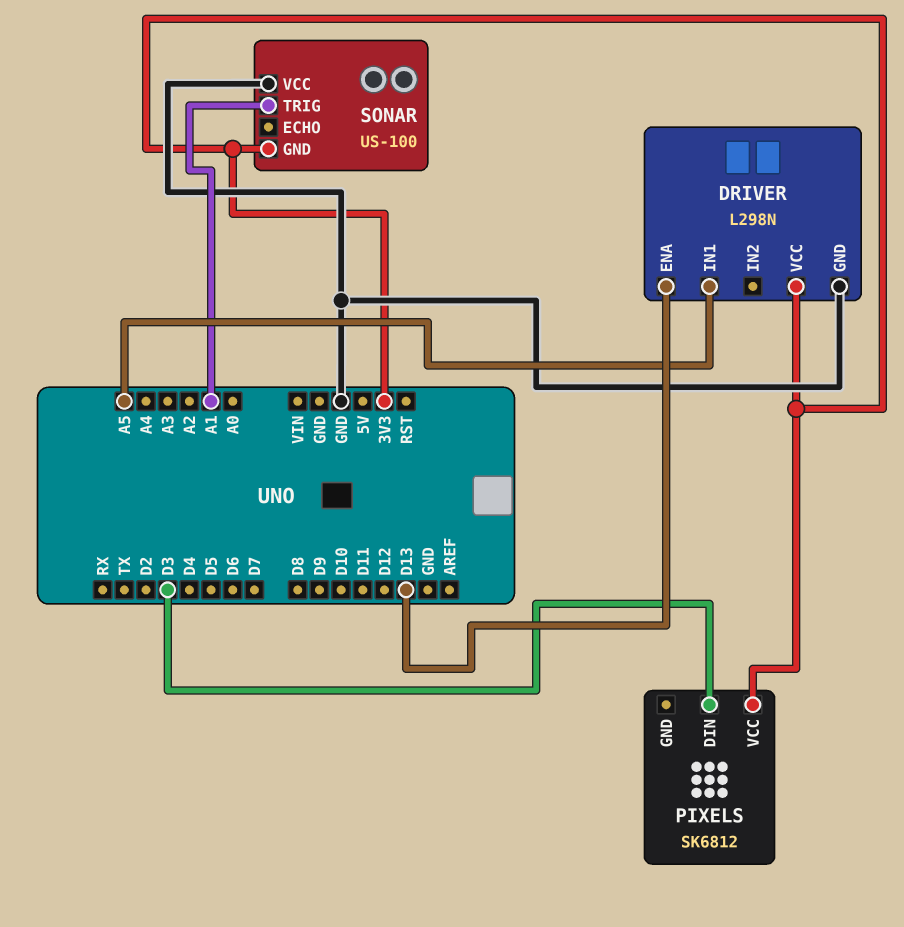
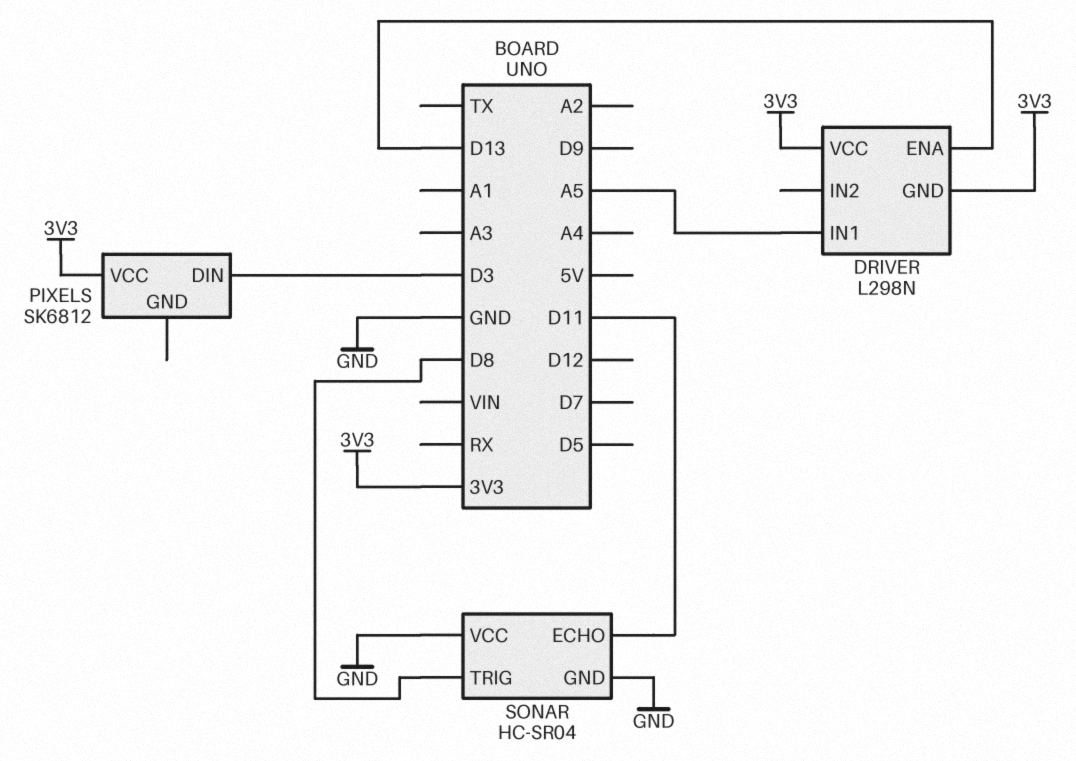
DRIVER pin GND: GND -> 3V3
SONAR: US-100 -> HC-SR04
SONAR pin ECHO: none -> D11
SONAR pin GND: 3V3 -> GND
SONAR pin TRIG: A1 -> D8

